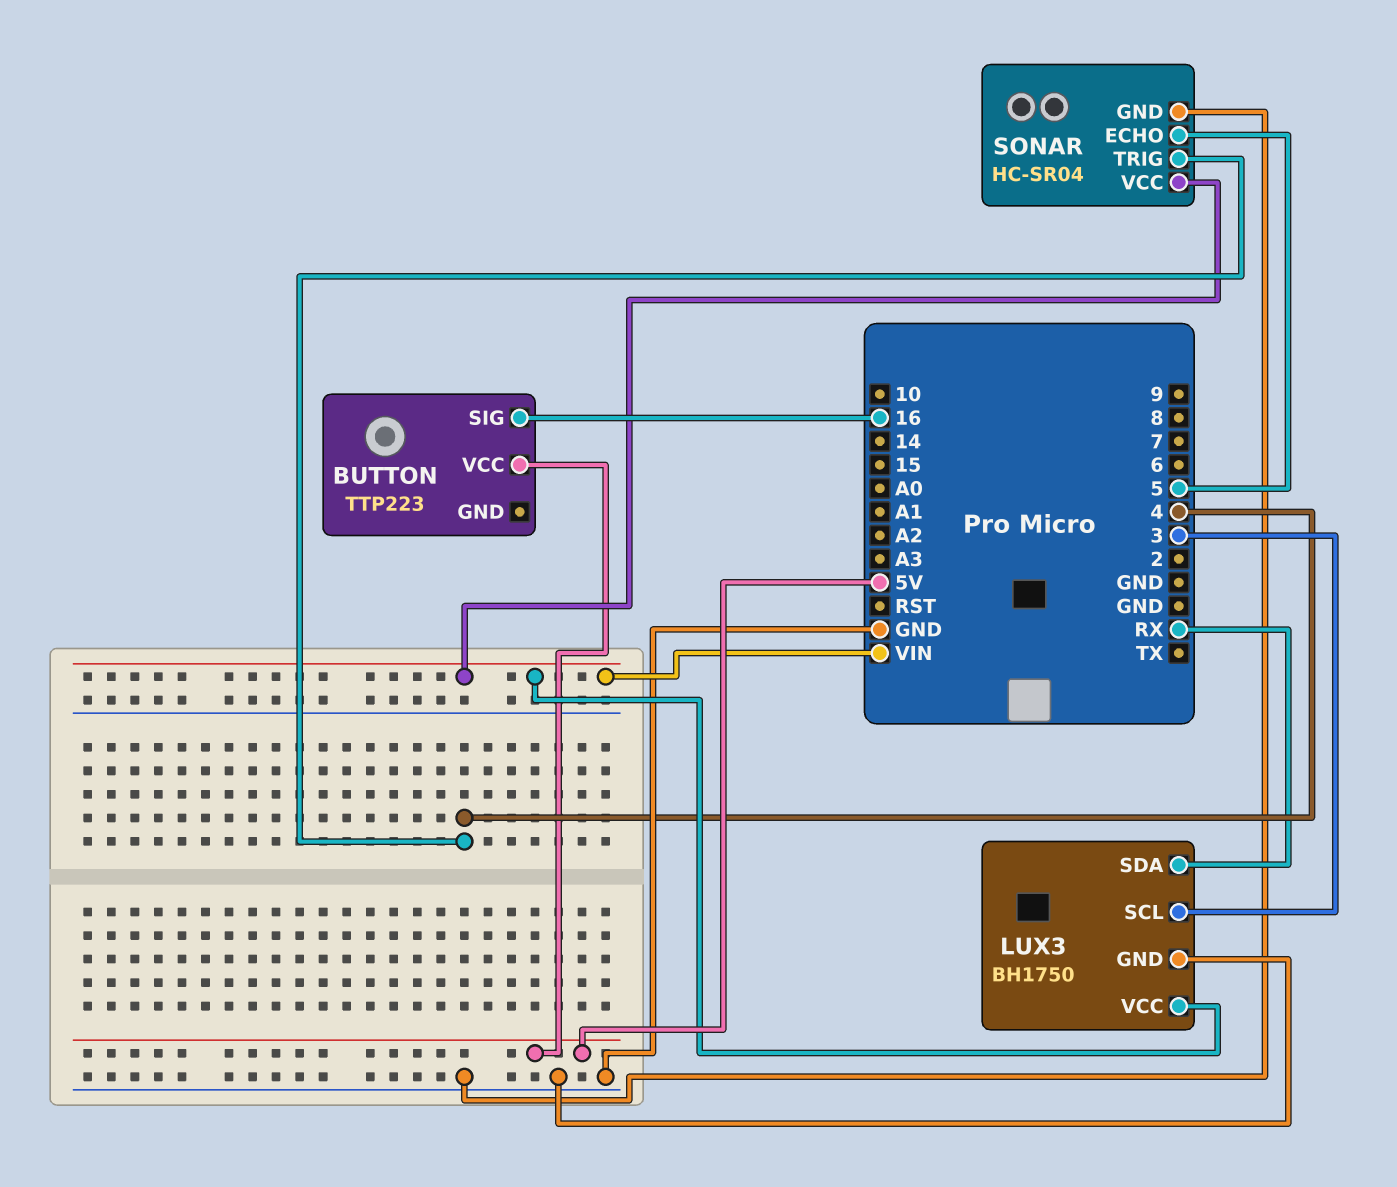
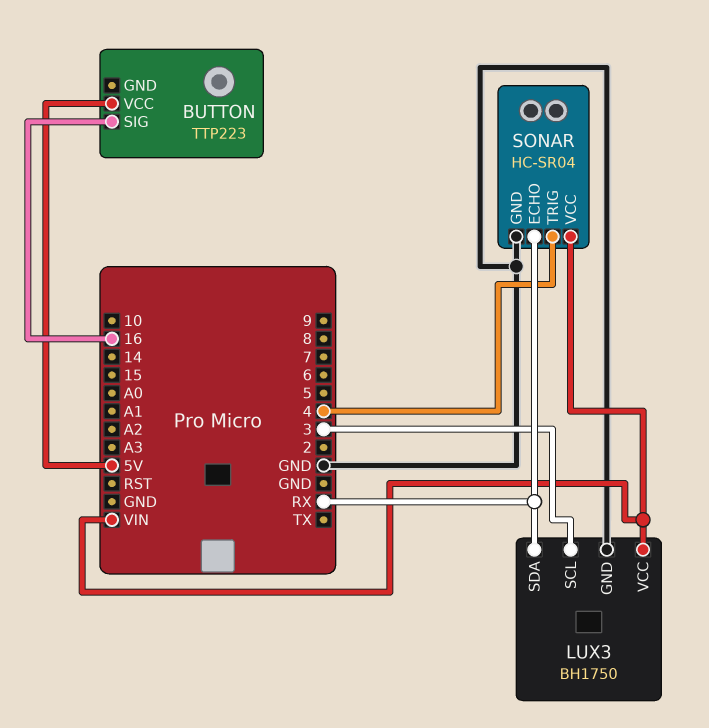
SONAR pin ECHO: 5 -> RX

